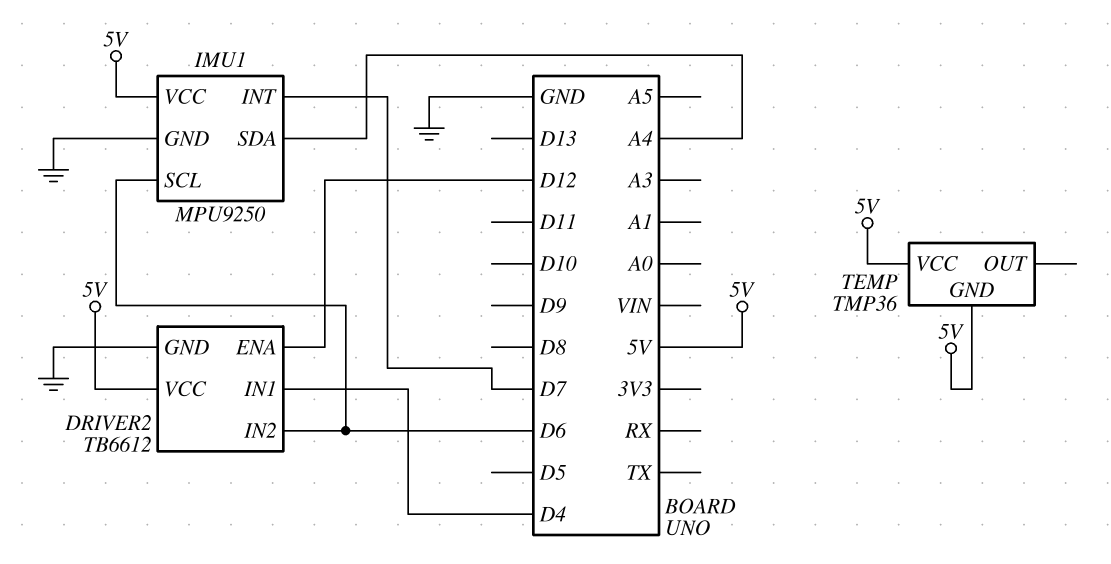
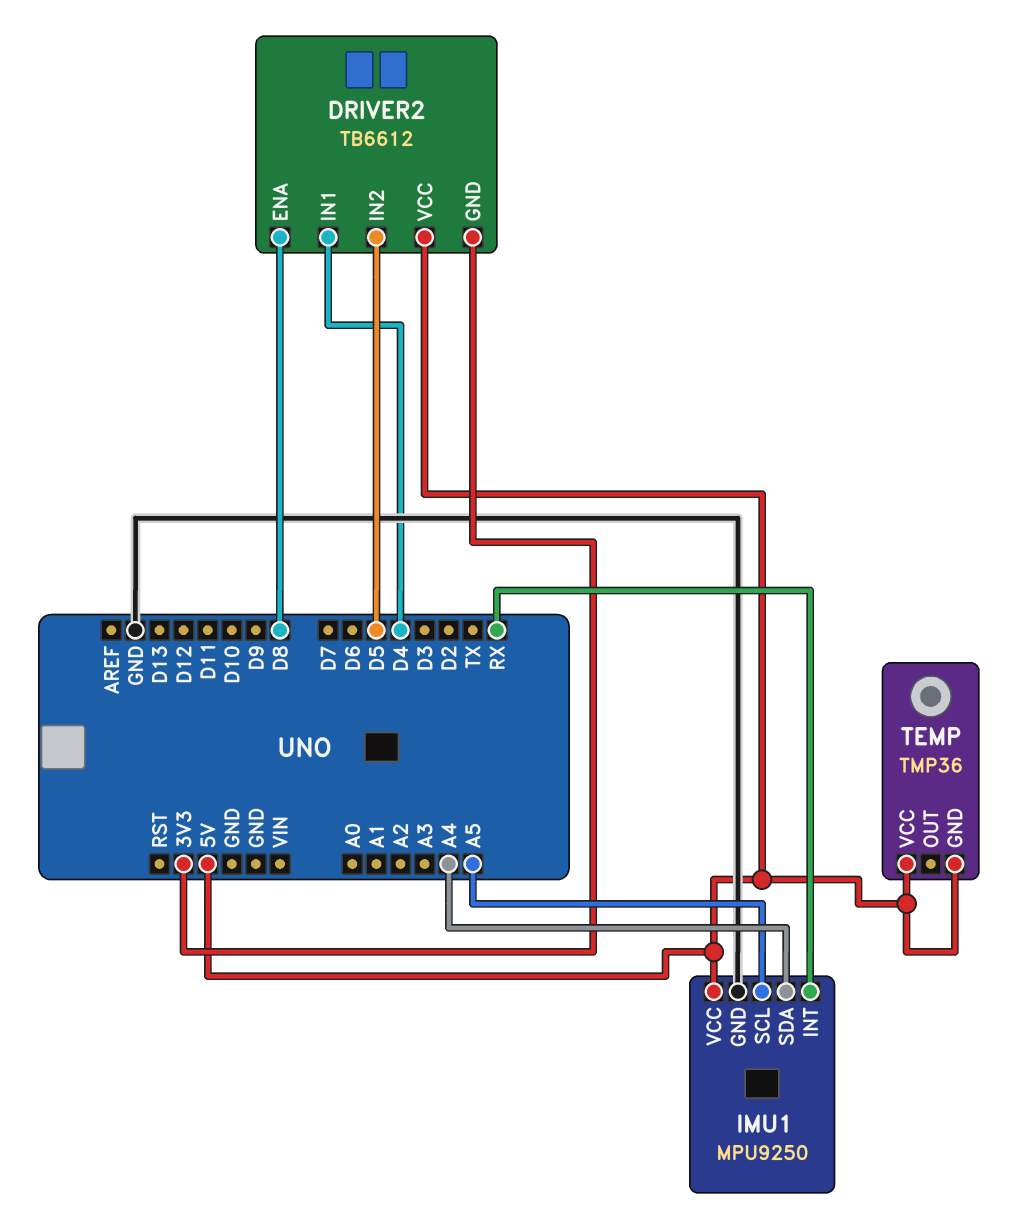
DRIVER2 pin ENA: D12 -> D8
DRIVER2 pin GND: GND -> 3V3
DRIVER2 pin IN2: D6 -> D5
IMU1 pin INT: D7 -> RX
IMU1 pin SCL: D6 -> A5

